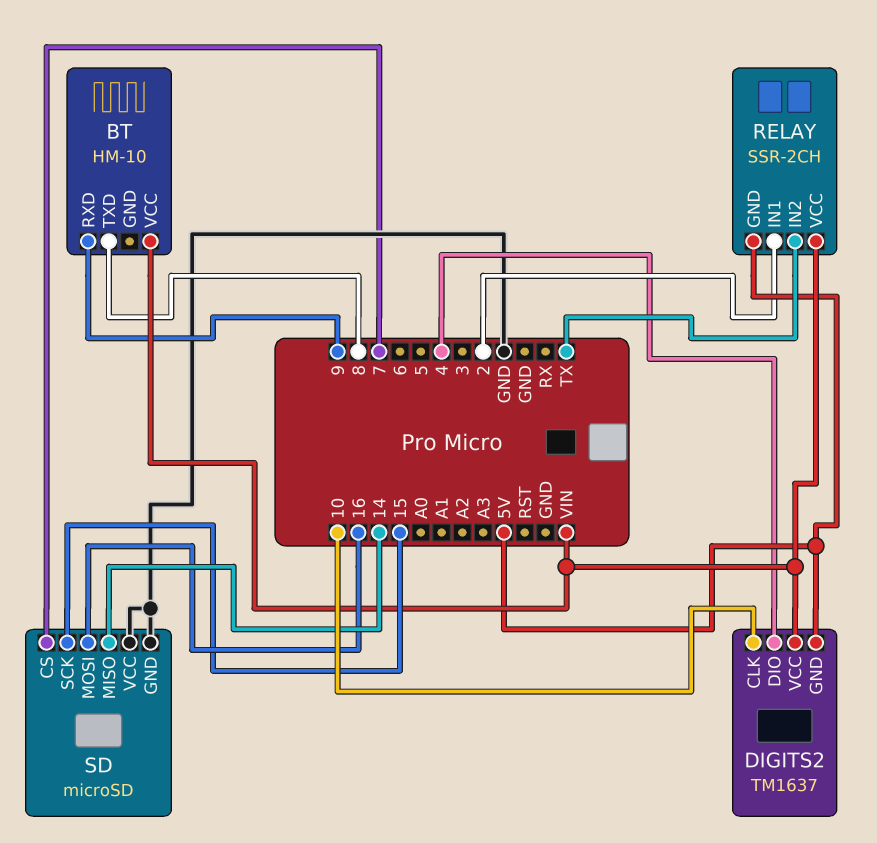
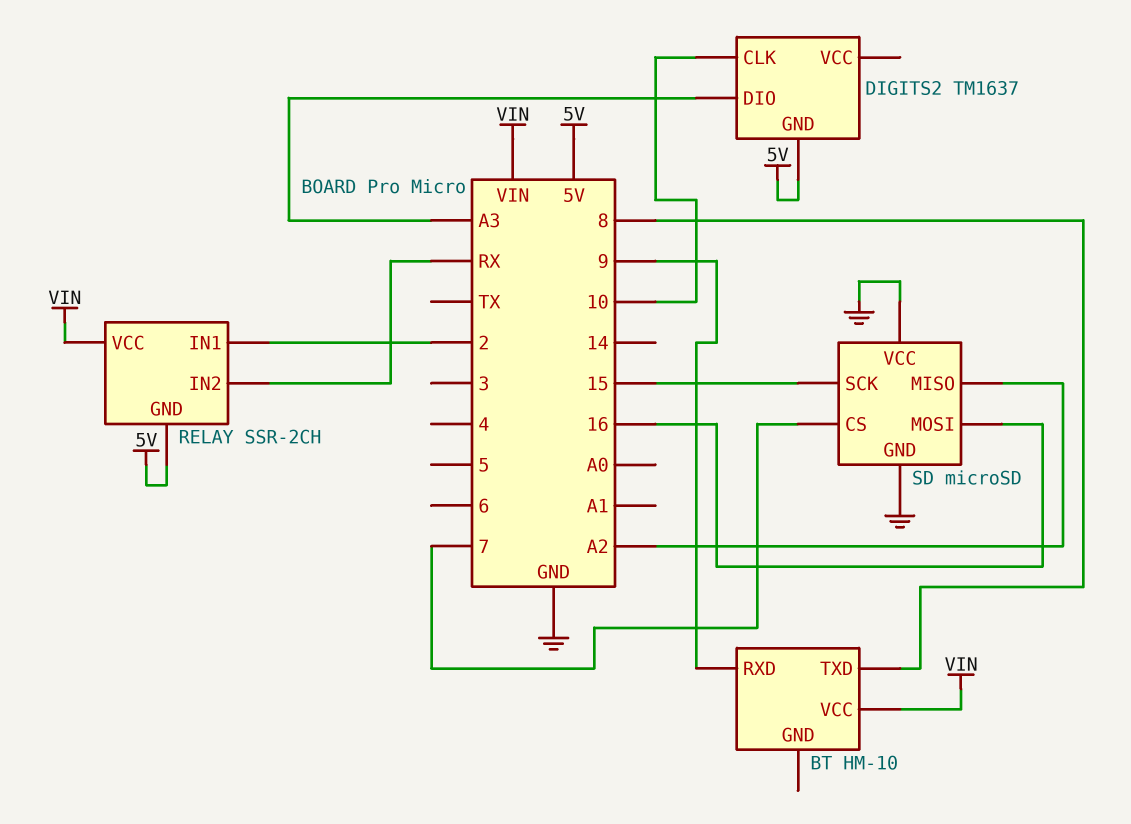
DIGITS2 pin DIO: 4 -> A3
DIGITS2 pin VCC: VIN -> none
RELAY pin IN2: TX -> RX
SD pin MISO: 14 -> A2

